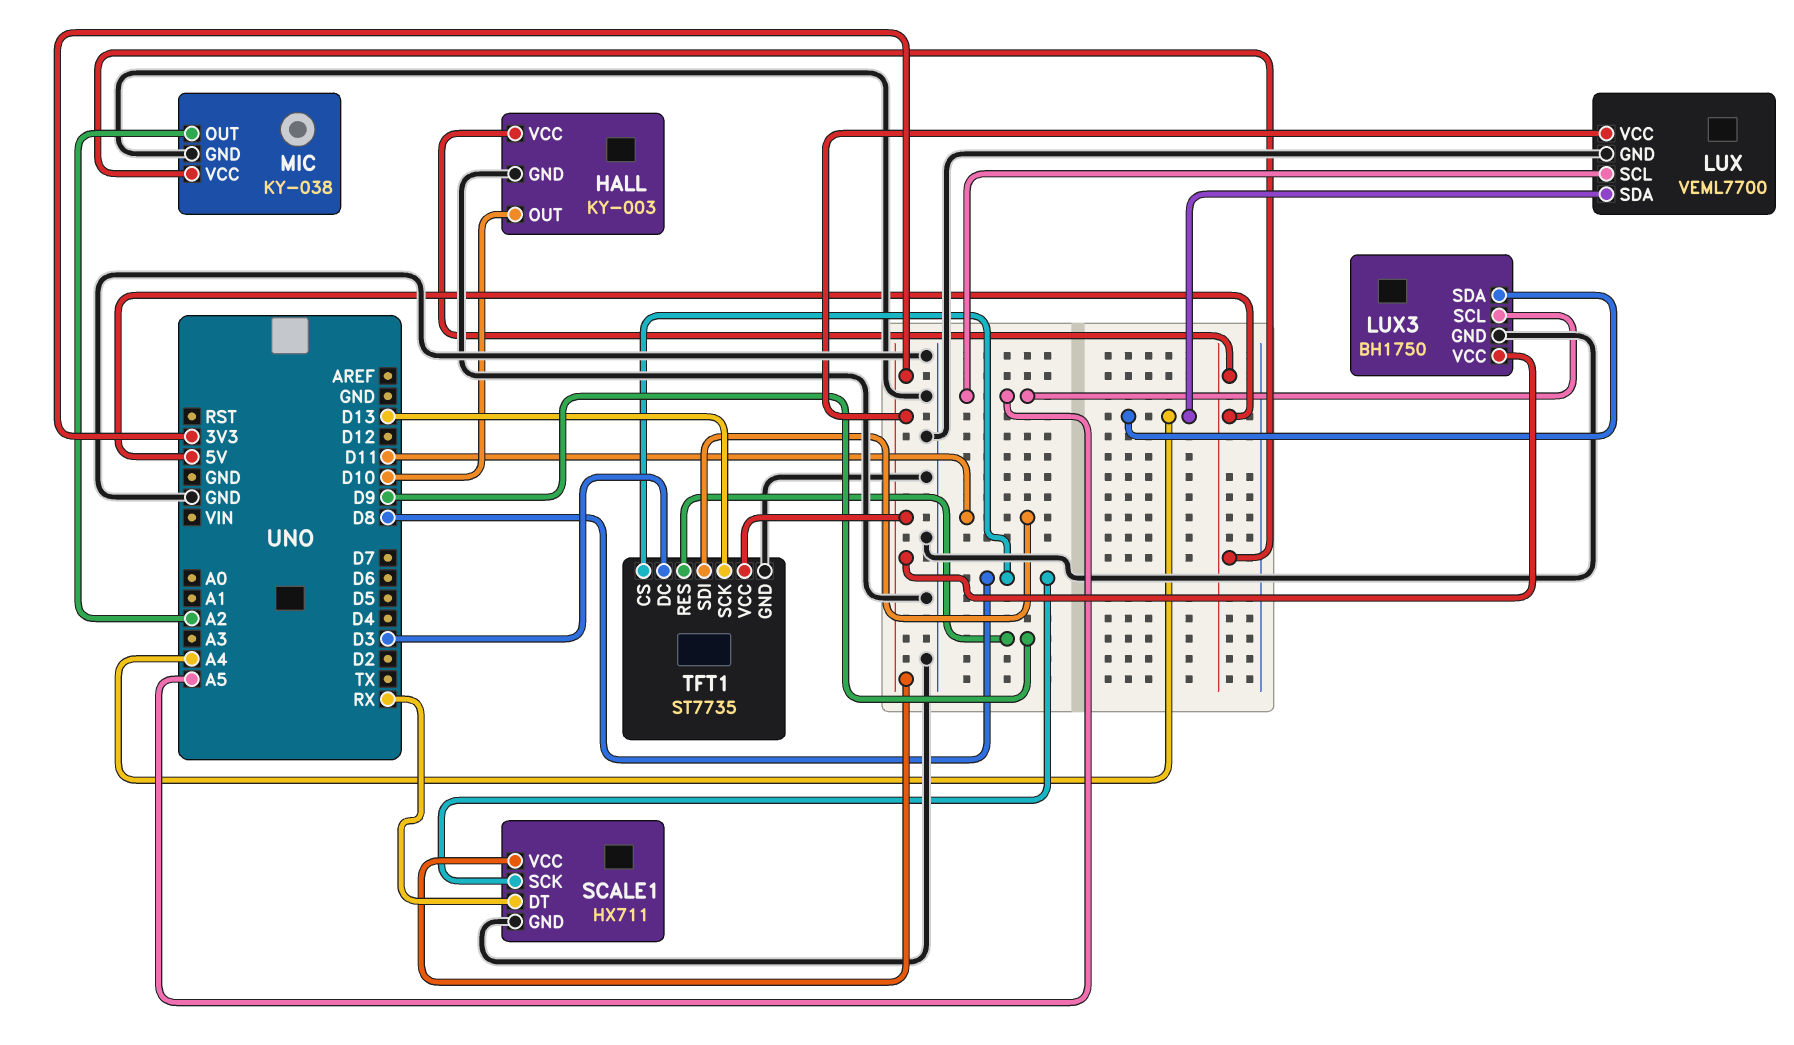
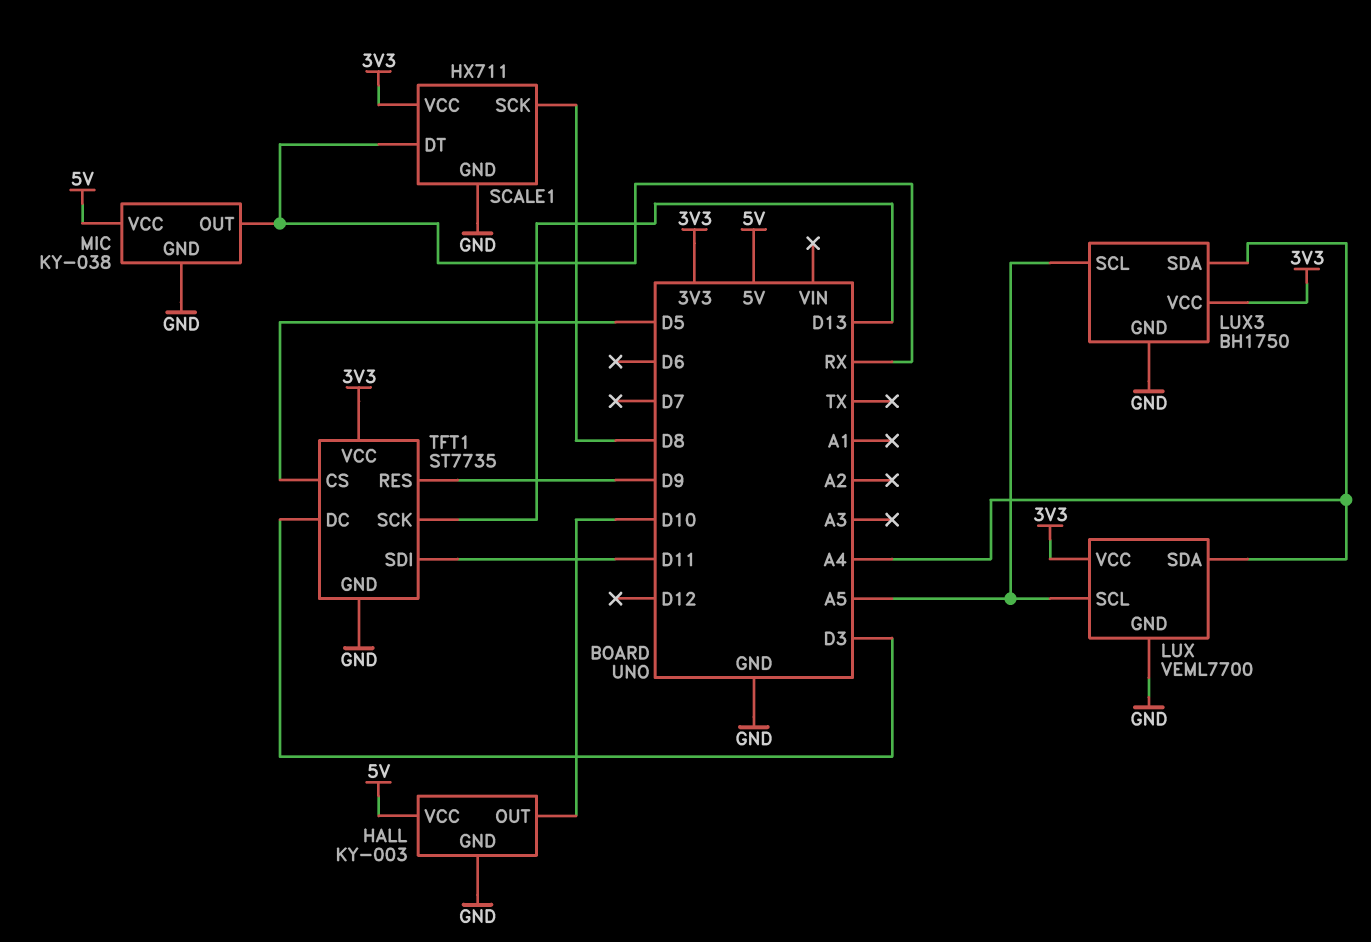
MIC pin OUT: A2 -> RX
TFT1 pin CS: D8 -> D5

